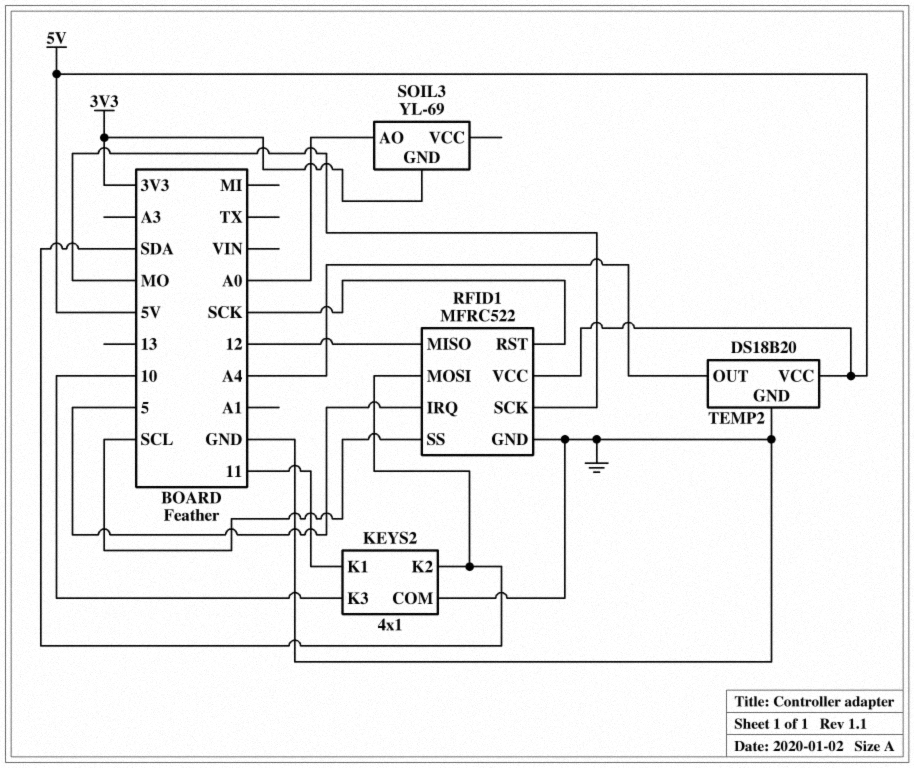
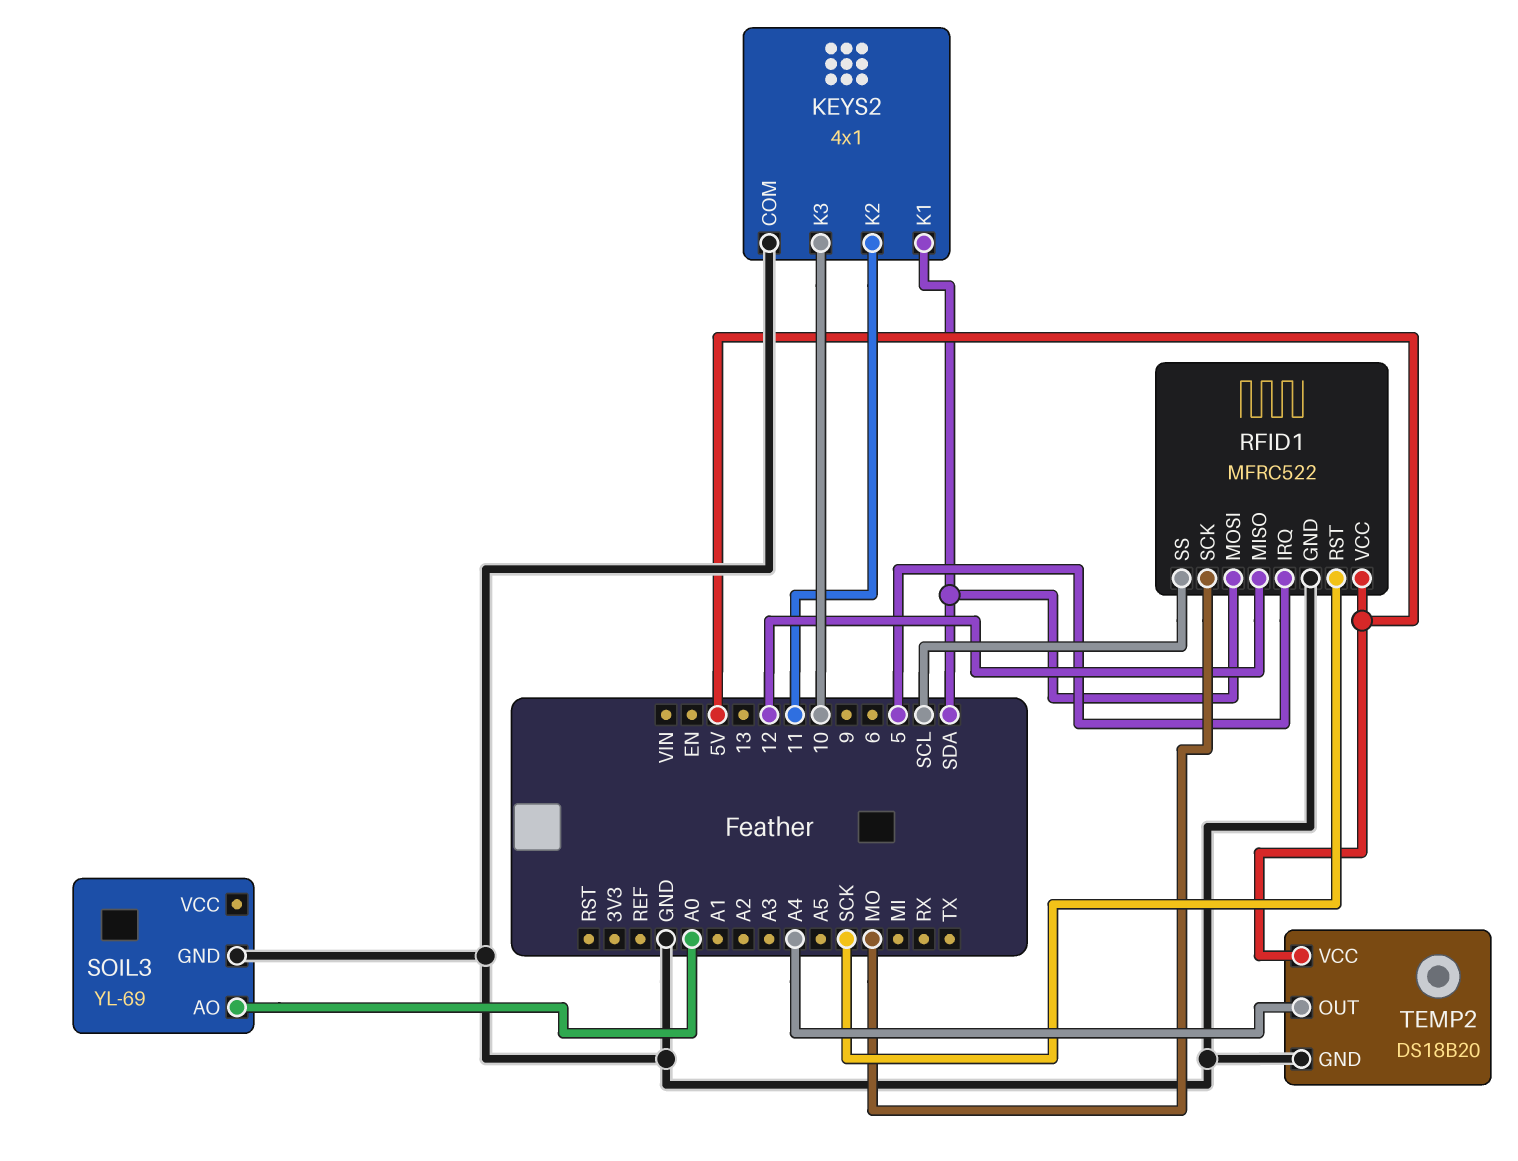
KEYS2 pin K1: 11 -> SDA
KEYS2 pin K2: SDA -> 11
SOIL3 pin GND: 3V3 -> GND

